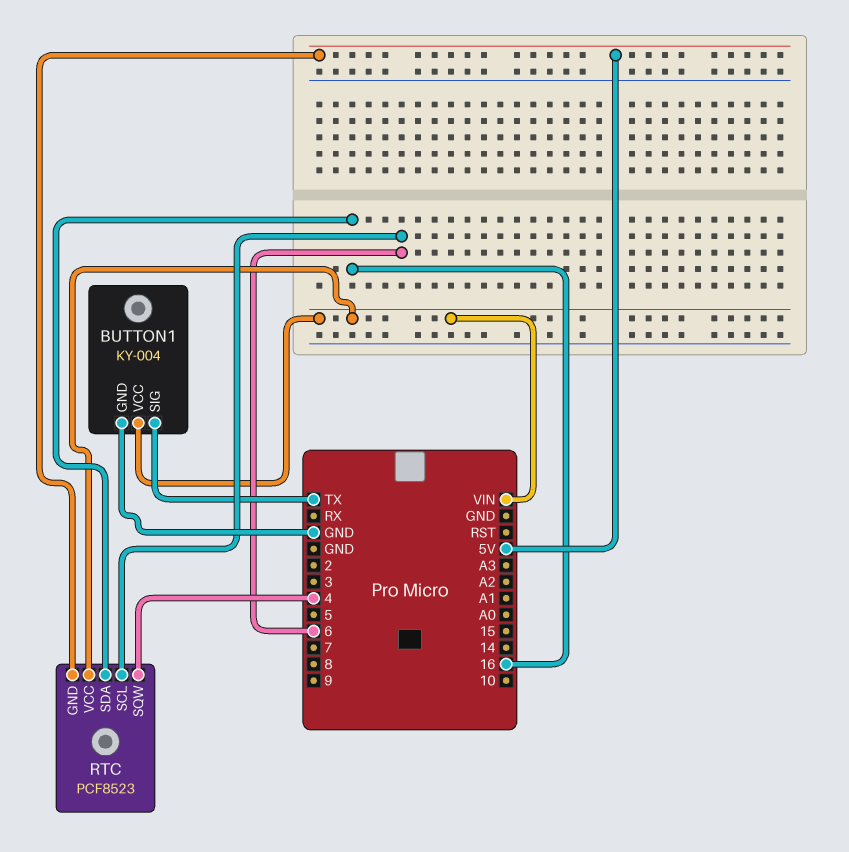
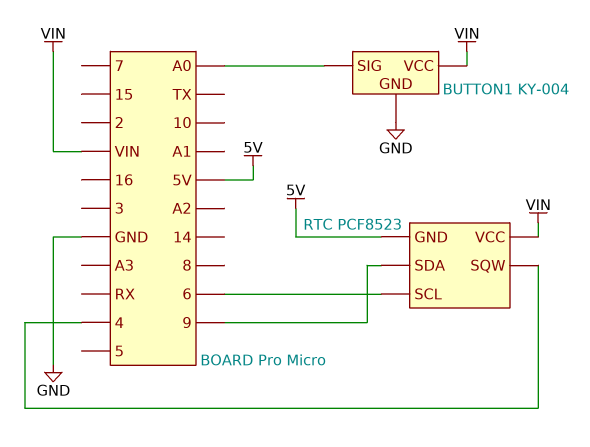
BUTTON1 pin SIG: TX -> A0
RTC pin SDA: 16 -> 9

